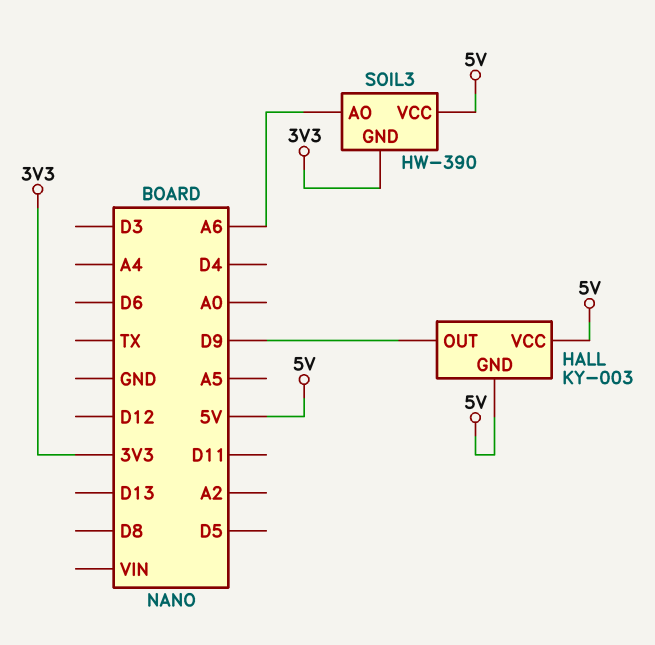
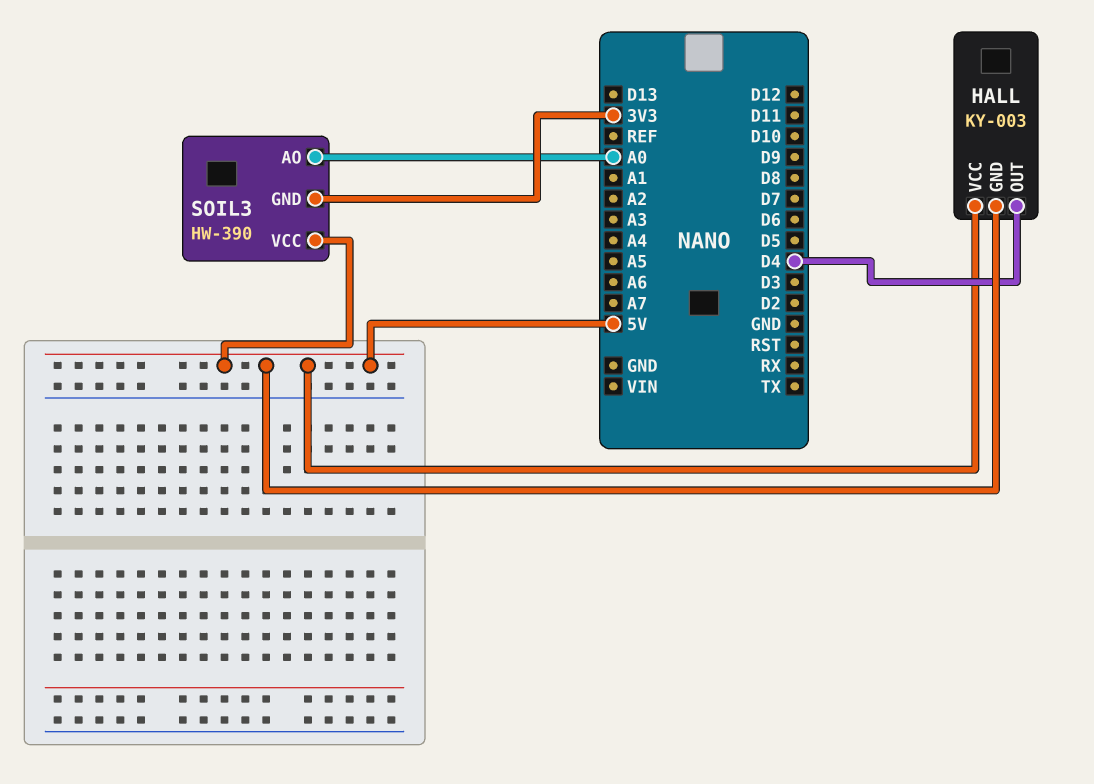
HALL pin OUT: D9 -> D4
SOIL3 pin AO: A6 -> A0

